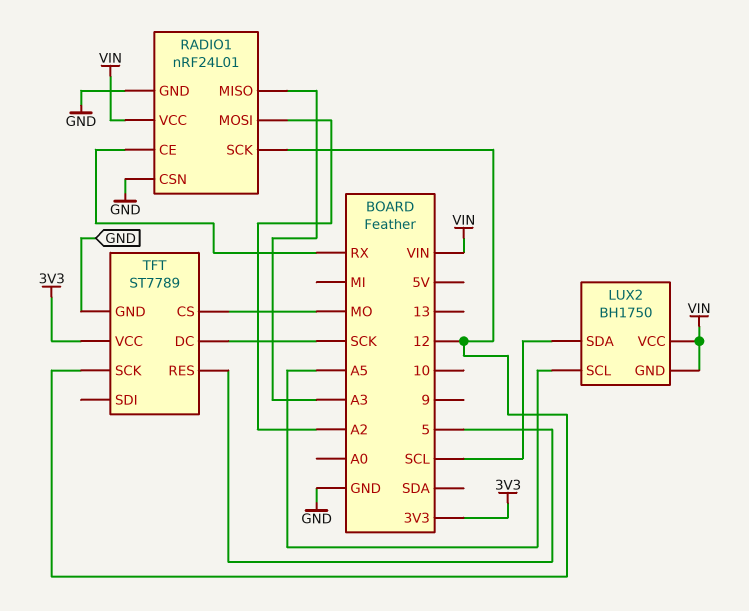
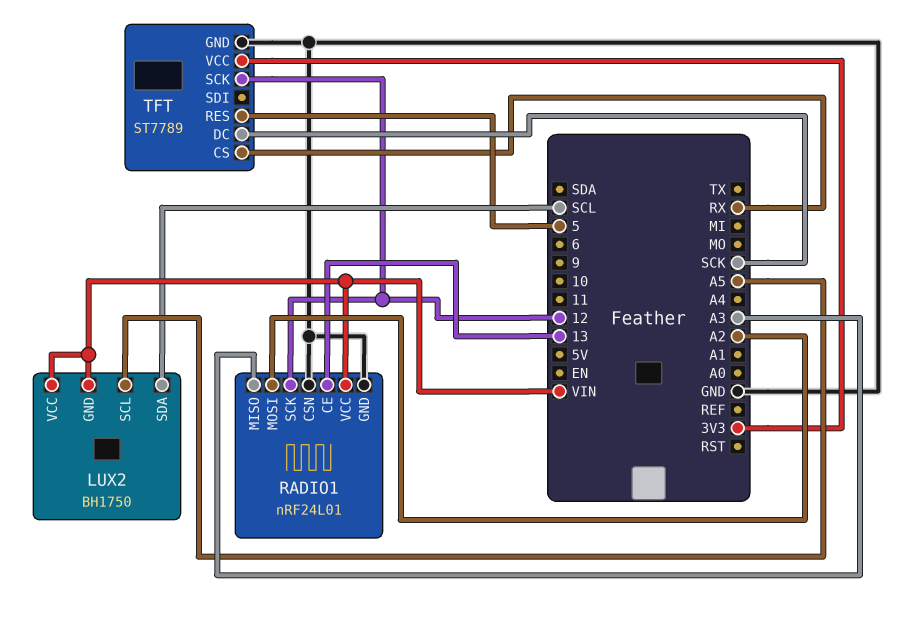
RADIO1 pin CE: RX -> 13
TFT pin CS: MO -> RX

